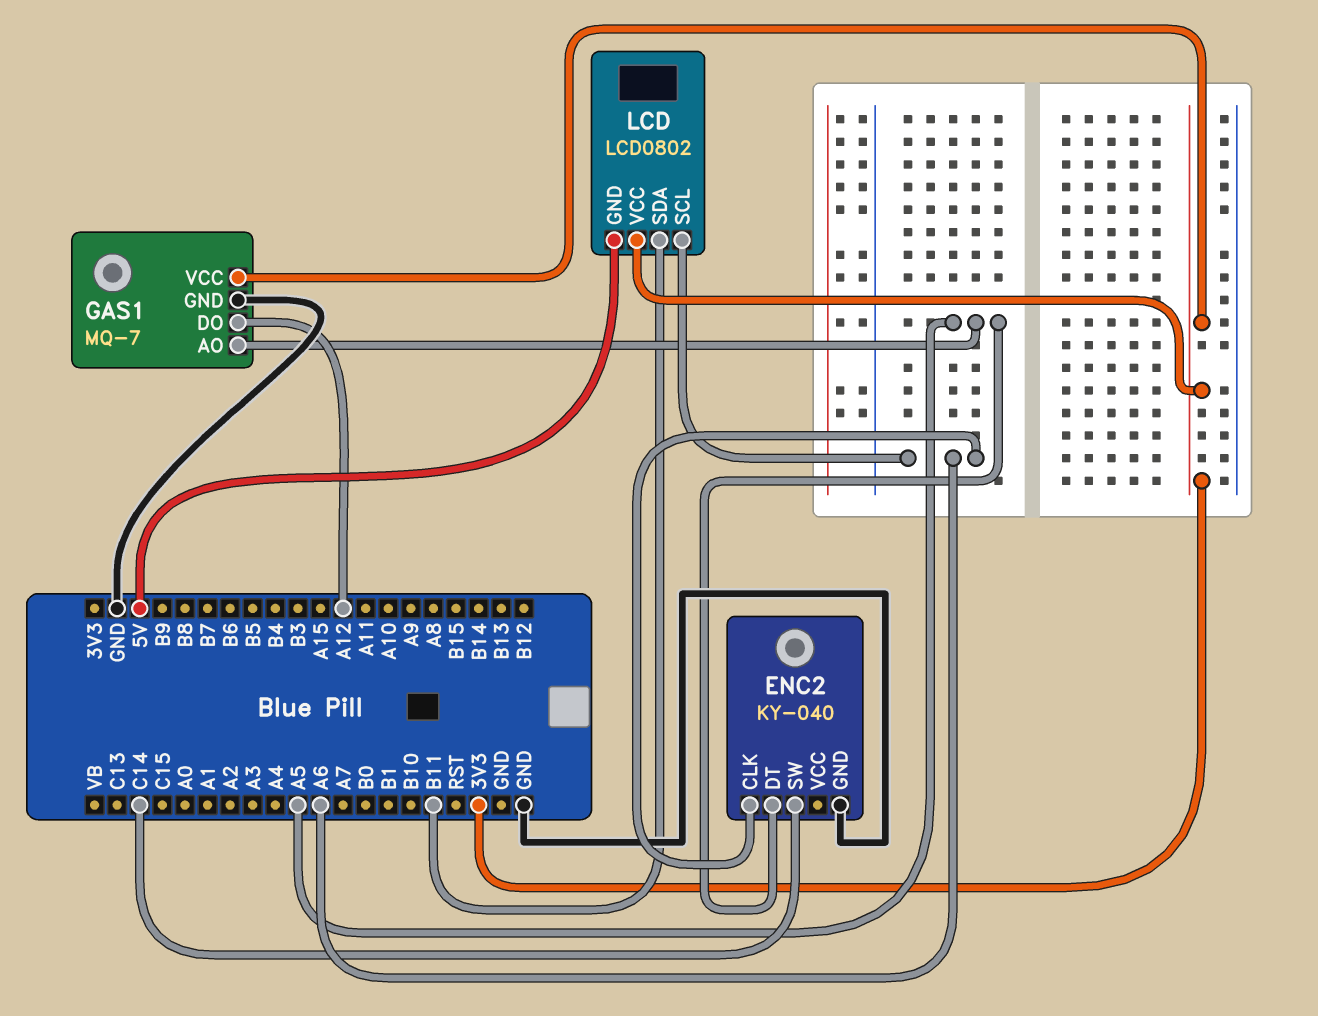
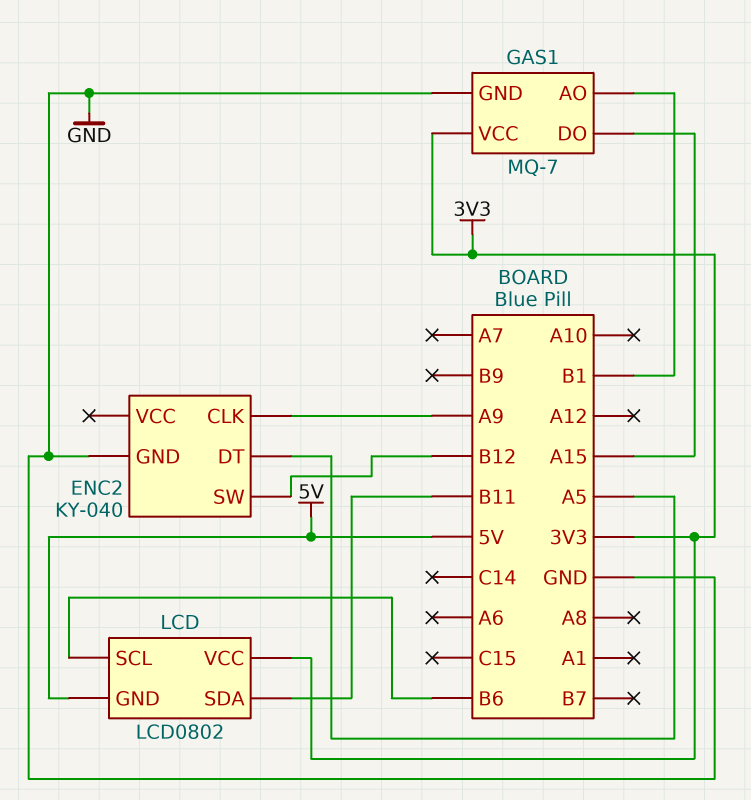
ENC2 pin CLK: A6 -> A9
ENC2 pin SW: C14 -> B12
GAS1 pin AO: A5 -> B1
GAS1 pin DO: A12 -> A15
LCD pin SCL: A6 -> B6

